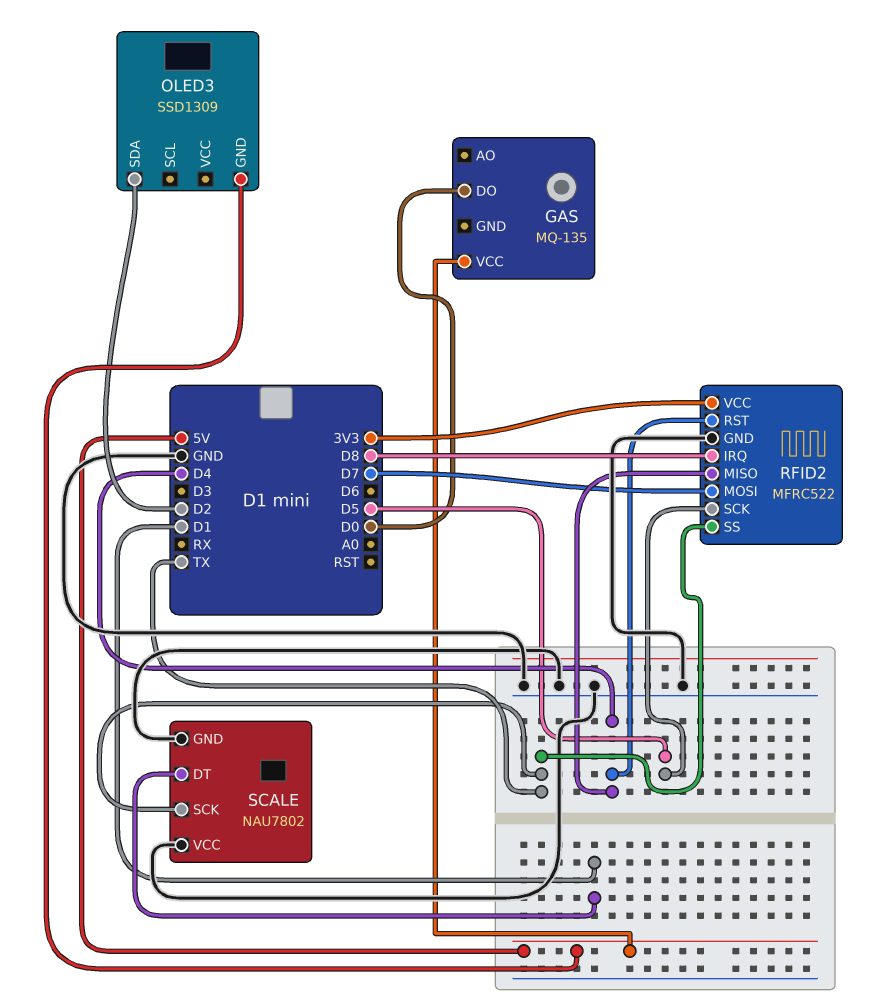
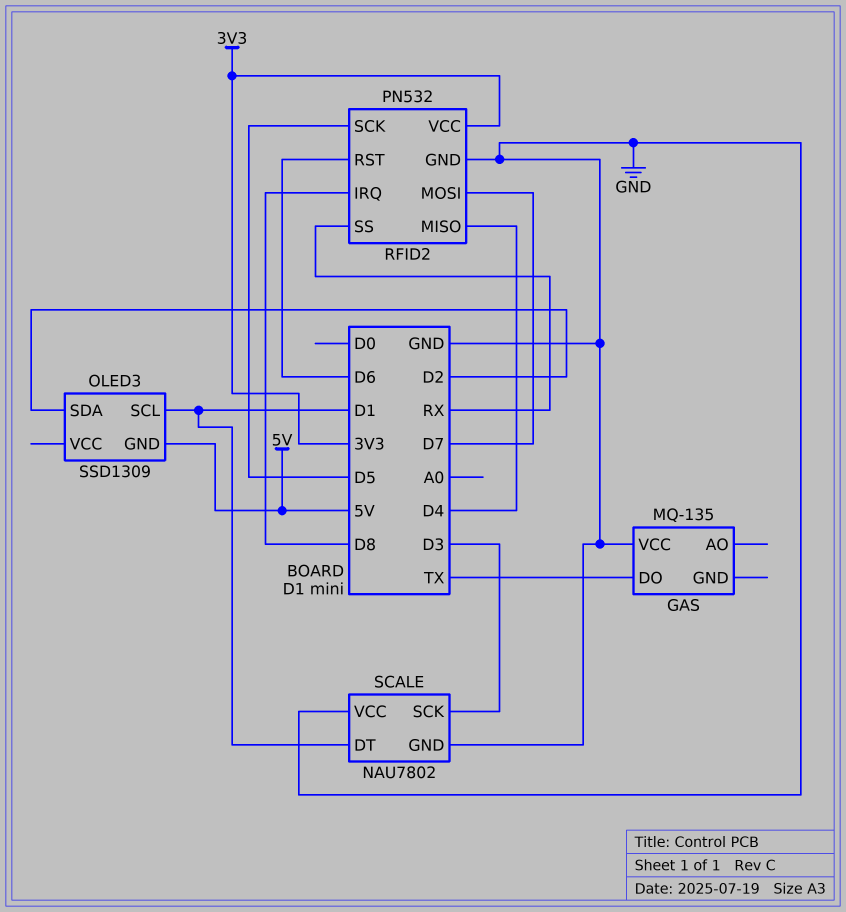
GAS pin DO: D0 -> TX
GAS pin VCC: 5V -> GND
OLED3 pin SCL: none -> D1
RFID2: MFRC522 -> PN532
RFID2 pin RST: D4 -> D6
RFID2 pin SS: TX -> RX
SCALE pin SCK: TX -> D3

